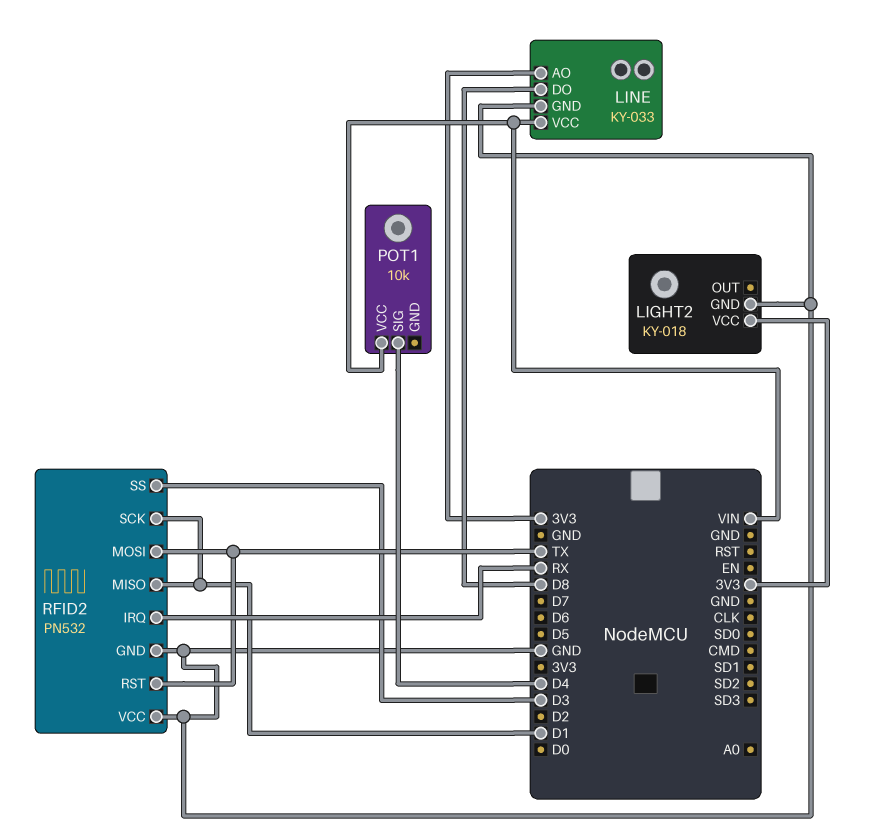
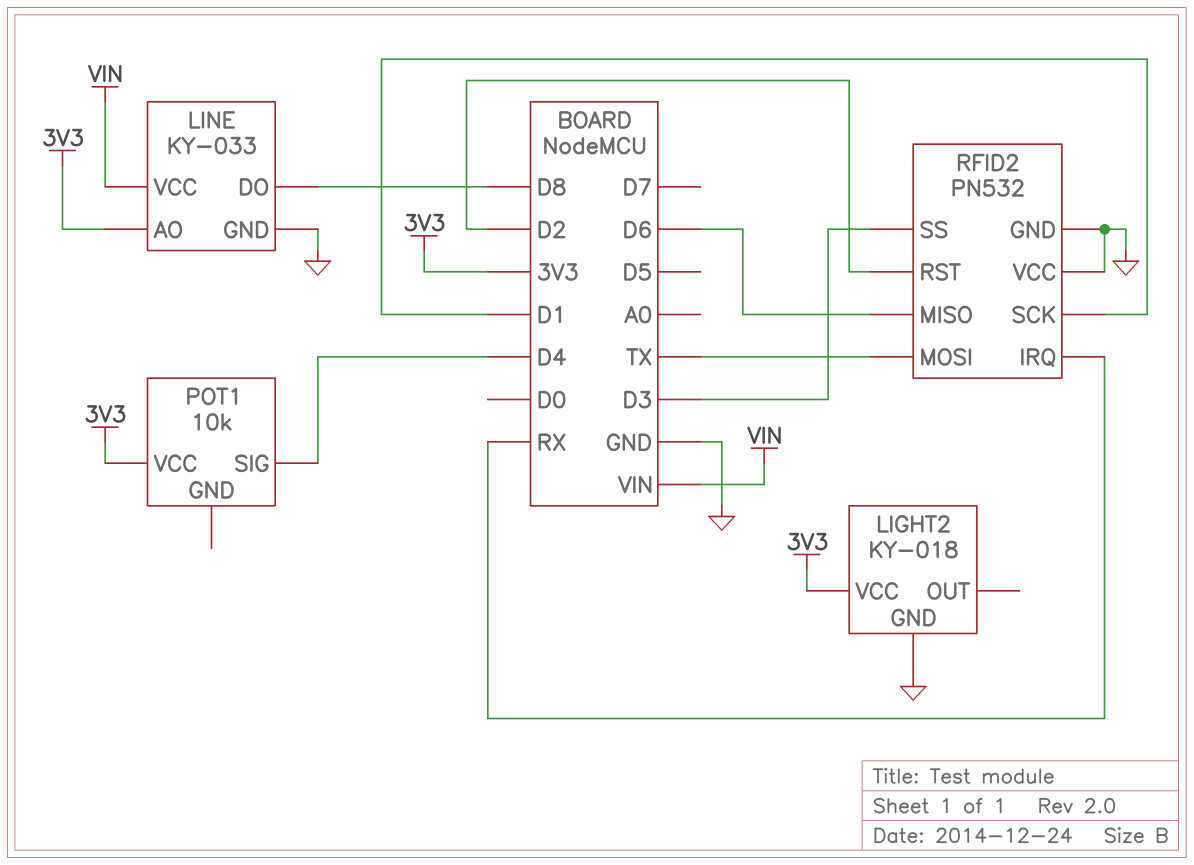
POT1 pin VCC: VIN -> 3V3
RFID2 pin MISO: D1 -> D6
RFID2 pin RST: TX -> D2

